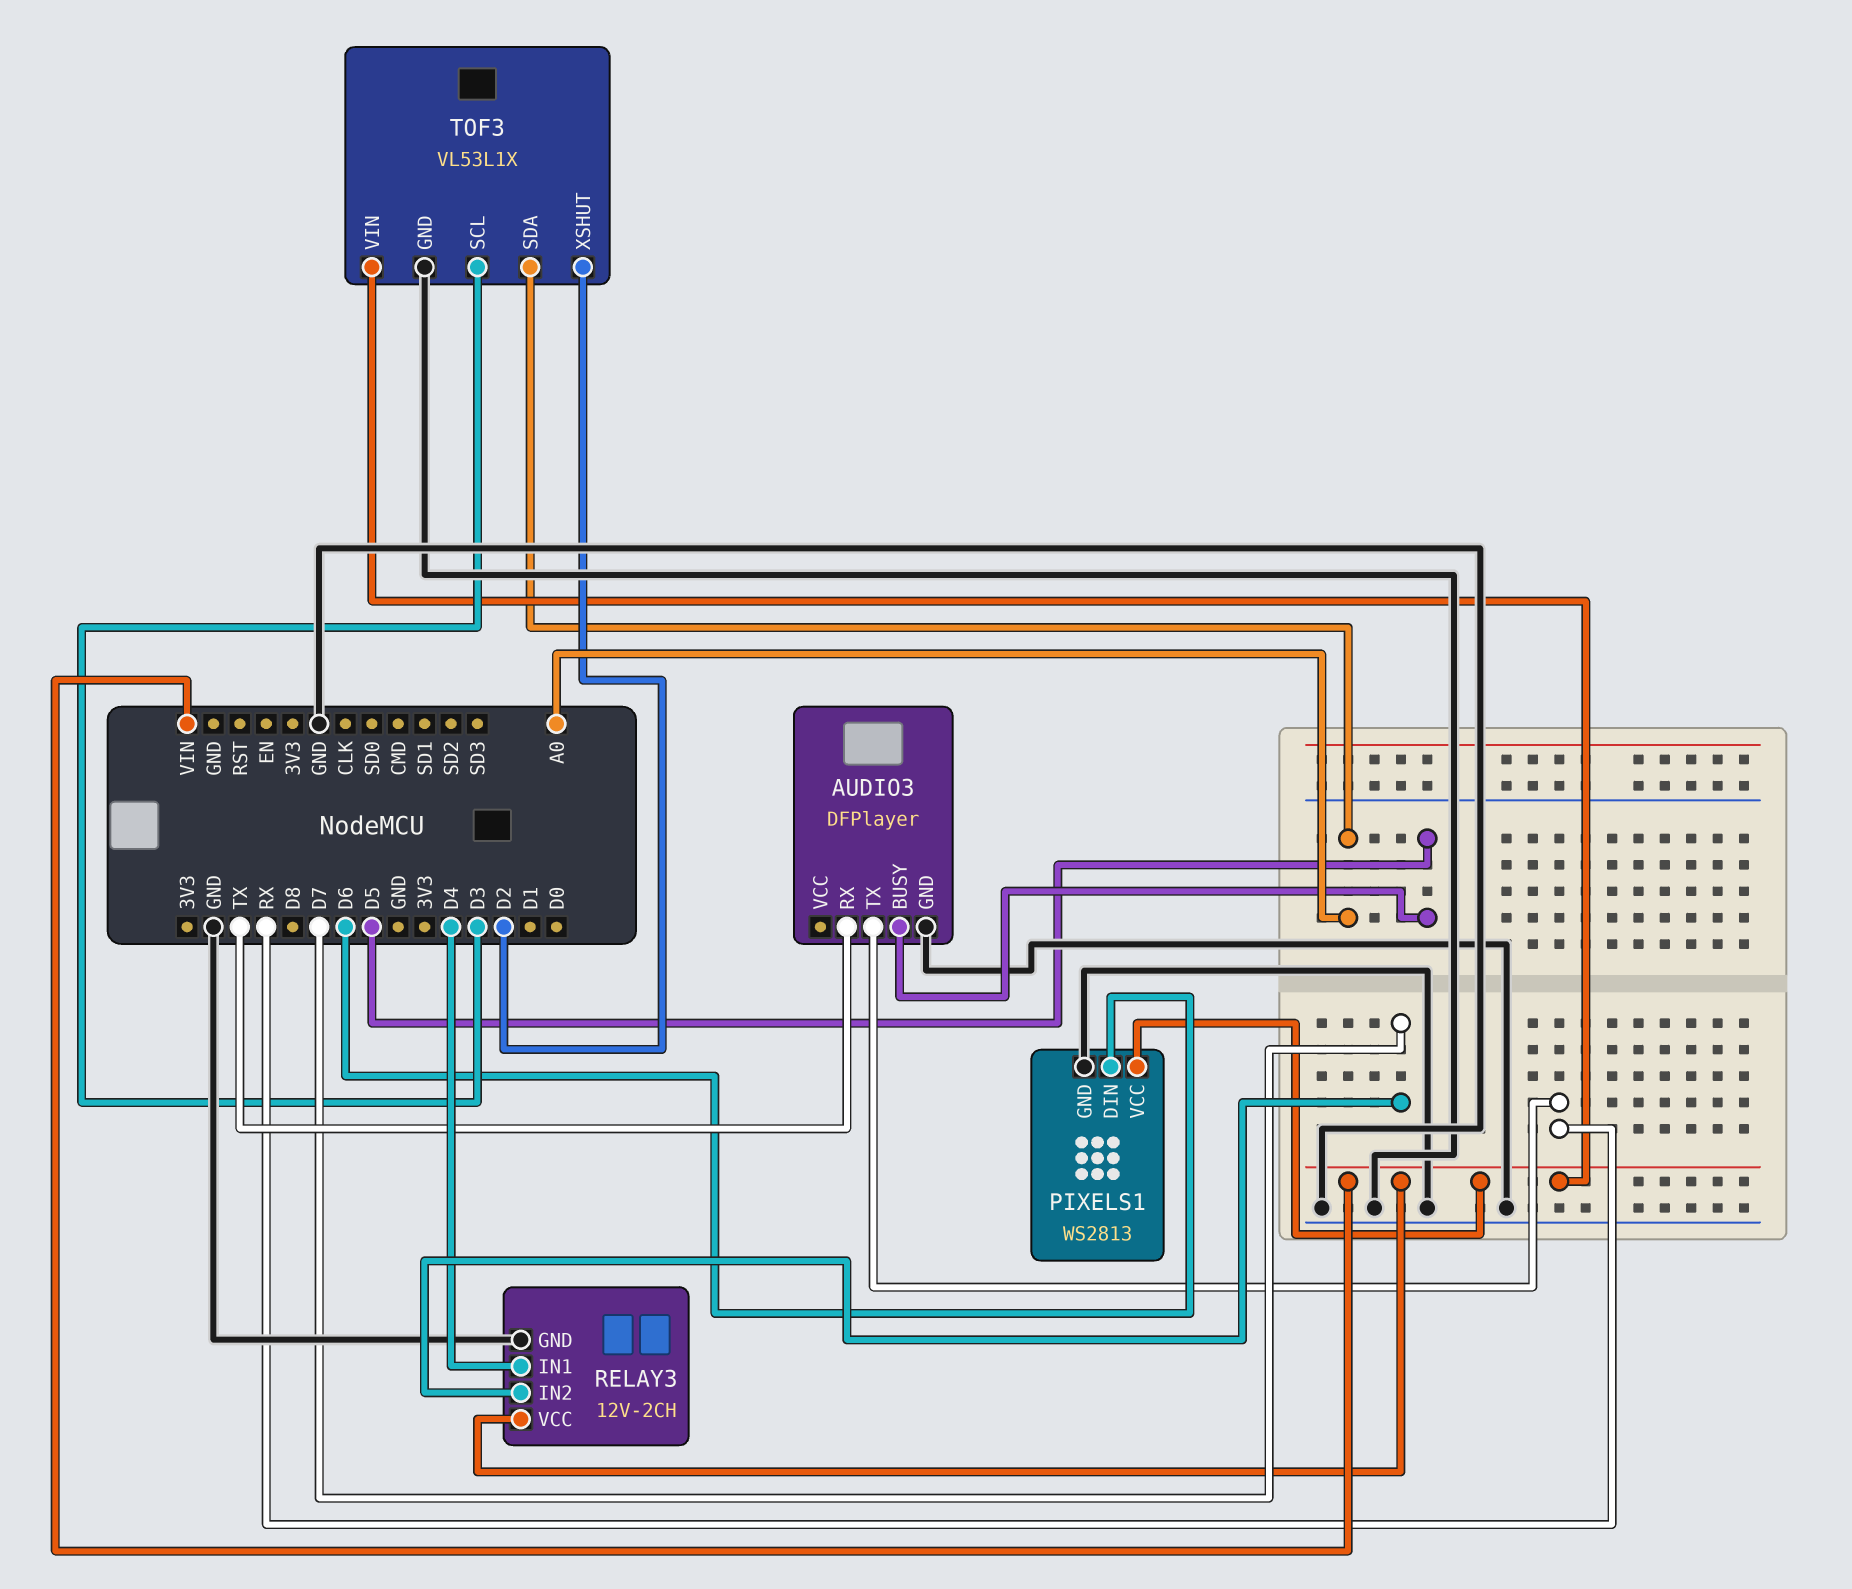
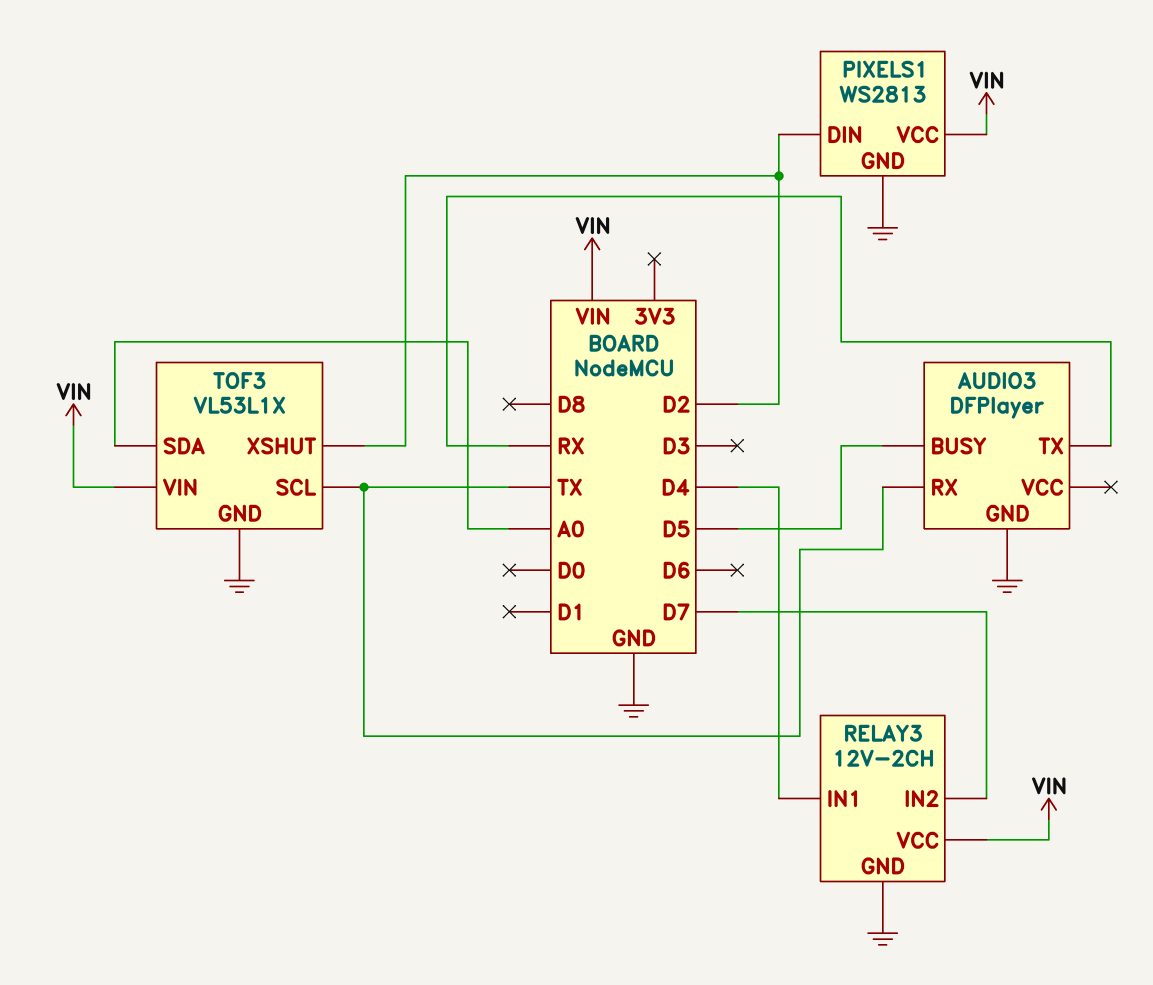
PIXELS1 pin DIN: D6 -> D2
TOF3 pin SCL: D3 -> TX

